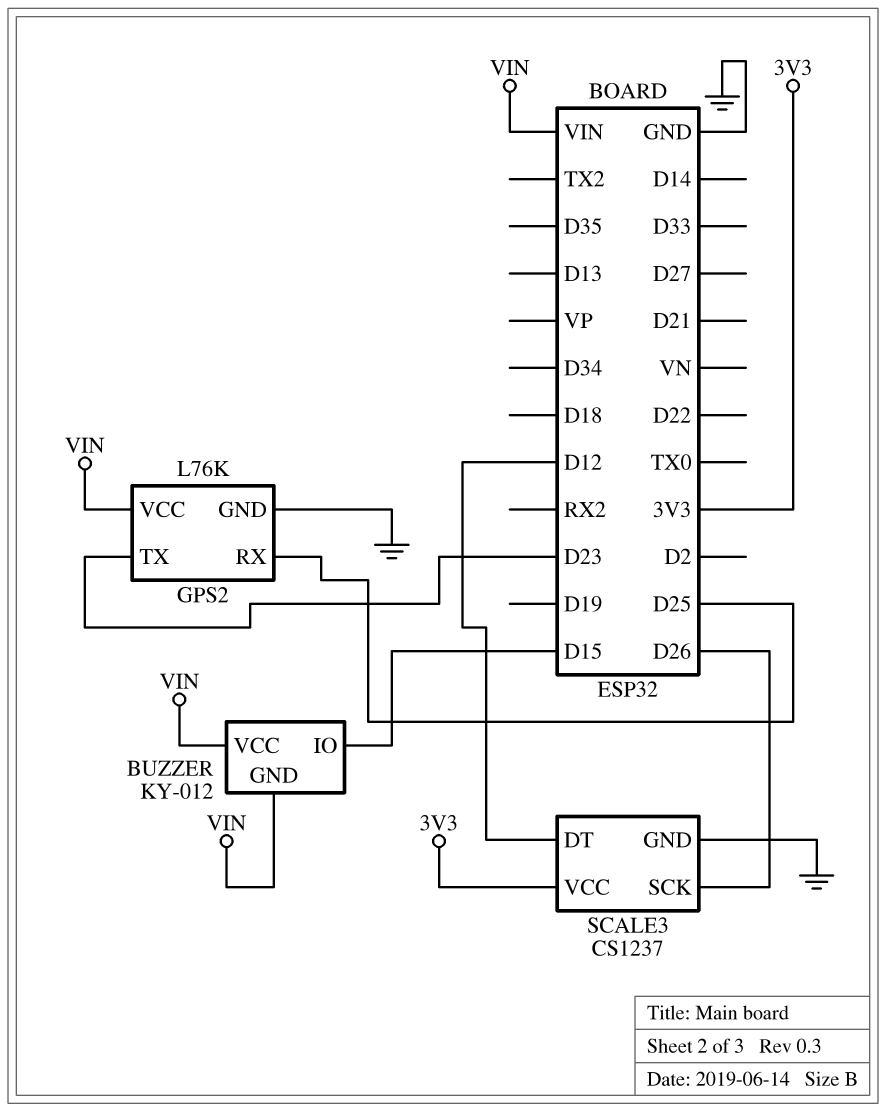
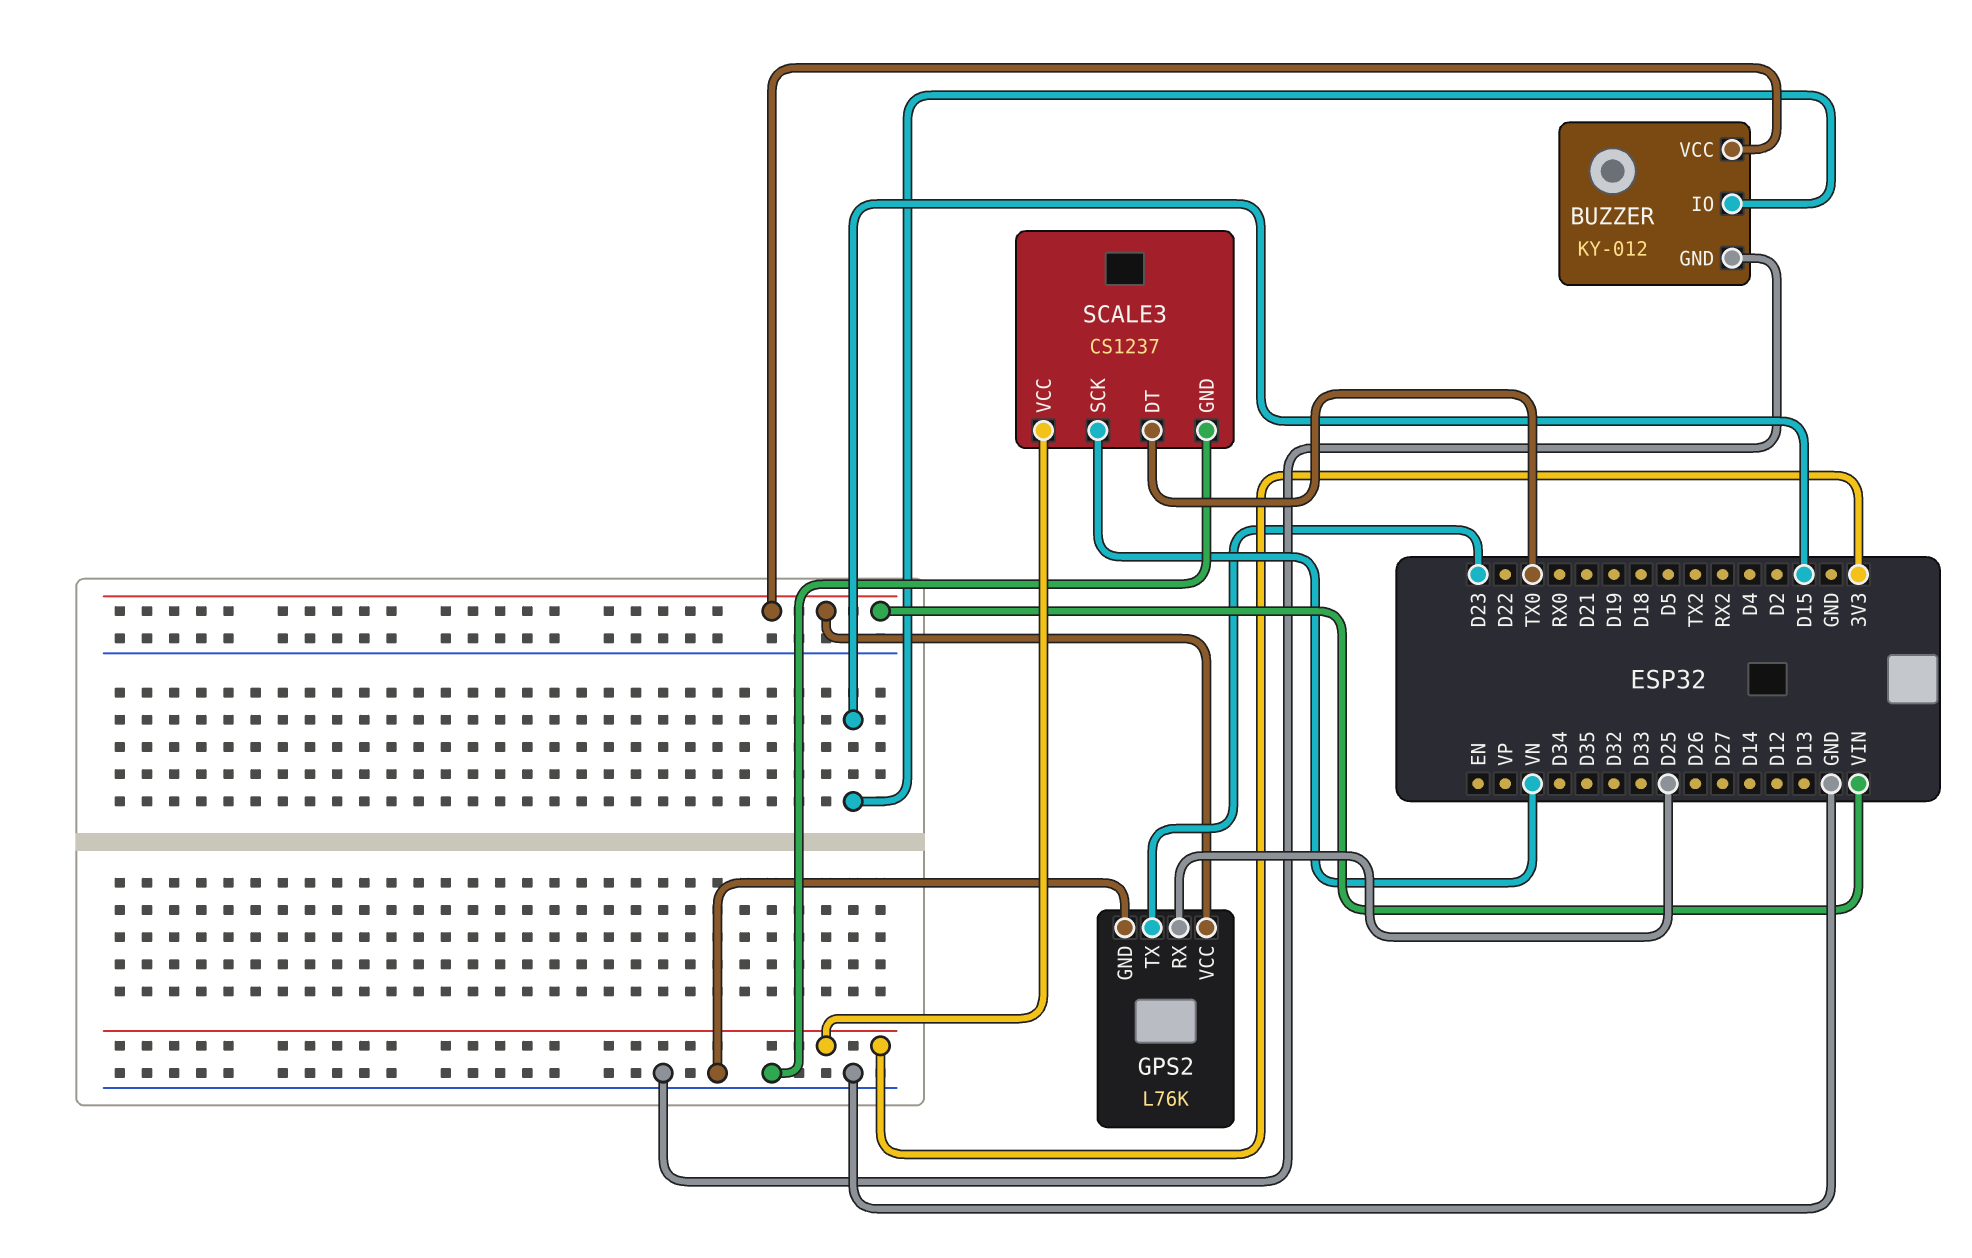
BUZZER pin GND: VIN -> GND
SCALE3 pin DT: D12 -> TX0
SCALE3 pin SCK: D26 -> VN

